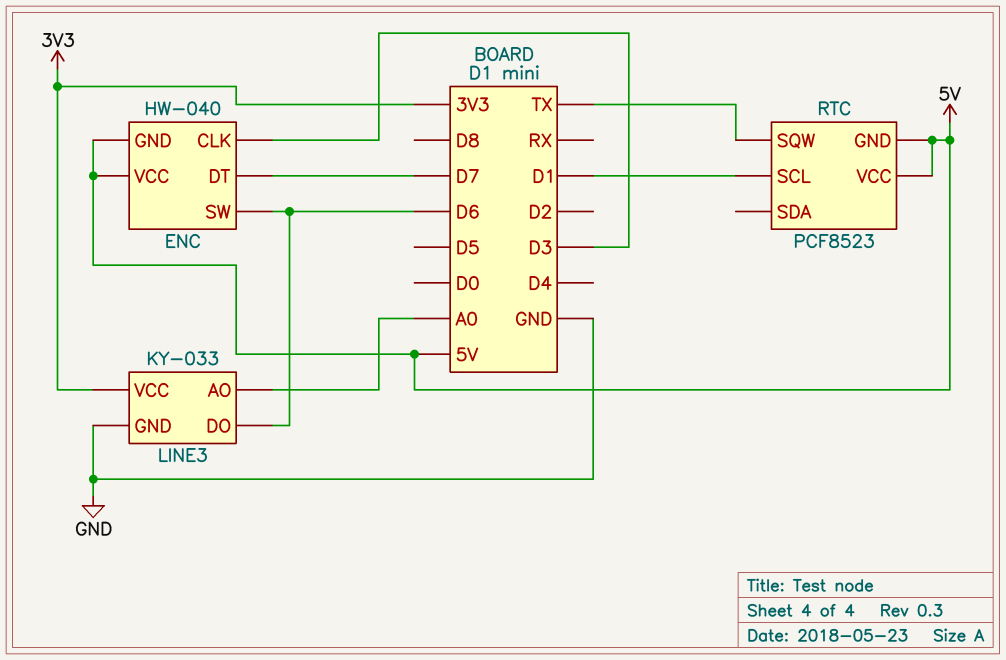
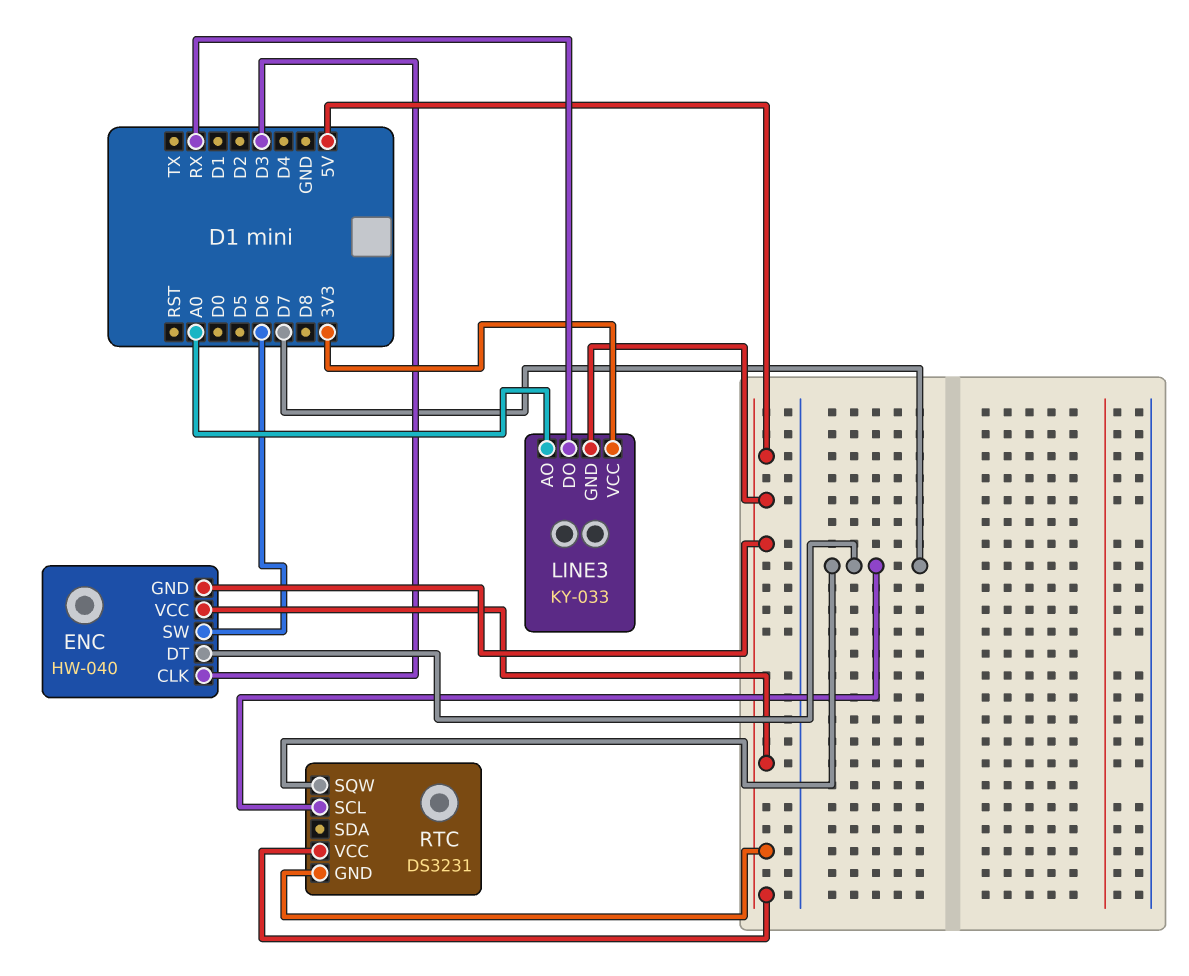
LINE3 pin DO: D6 -> RX
LINE3 pin GND: GND -> 5V
RTC: PCF8523 -> DS3231
RTC pin SCL: D1 -> D7
RTC pin SQW: TX -> D7

